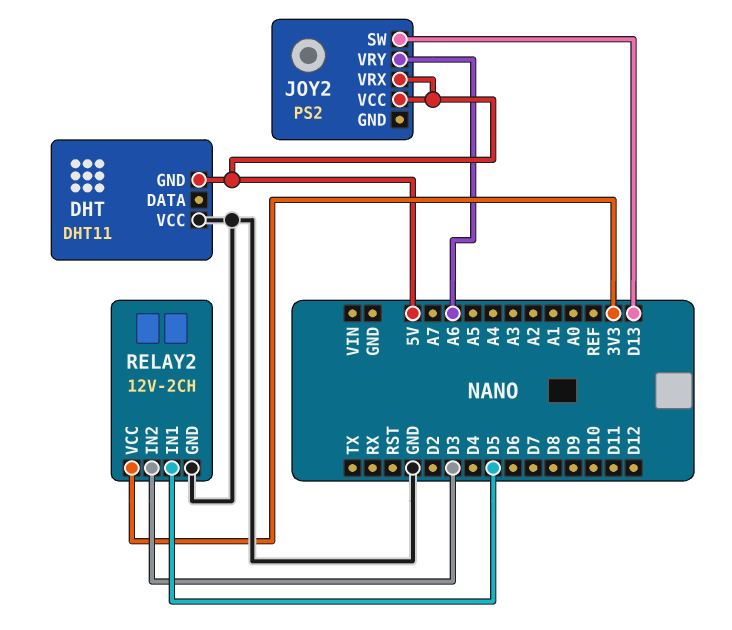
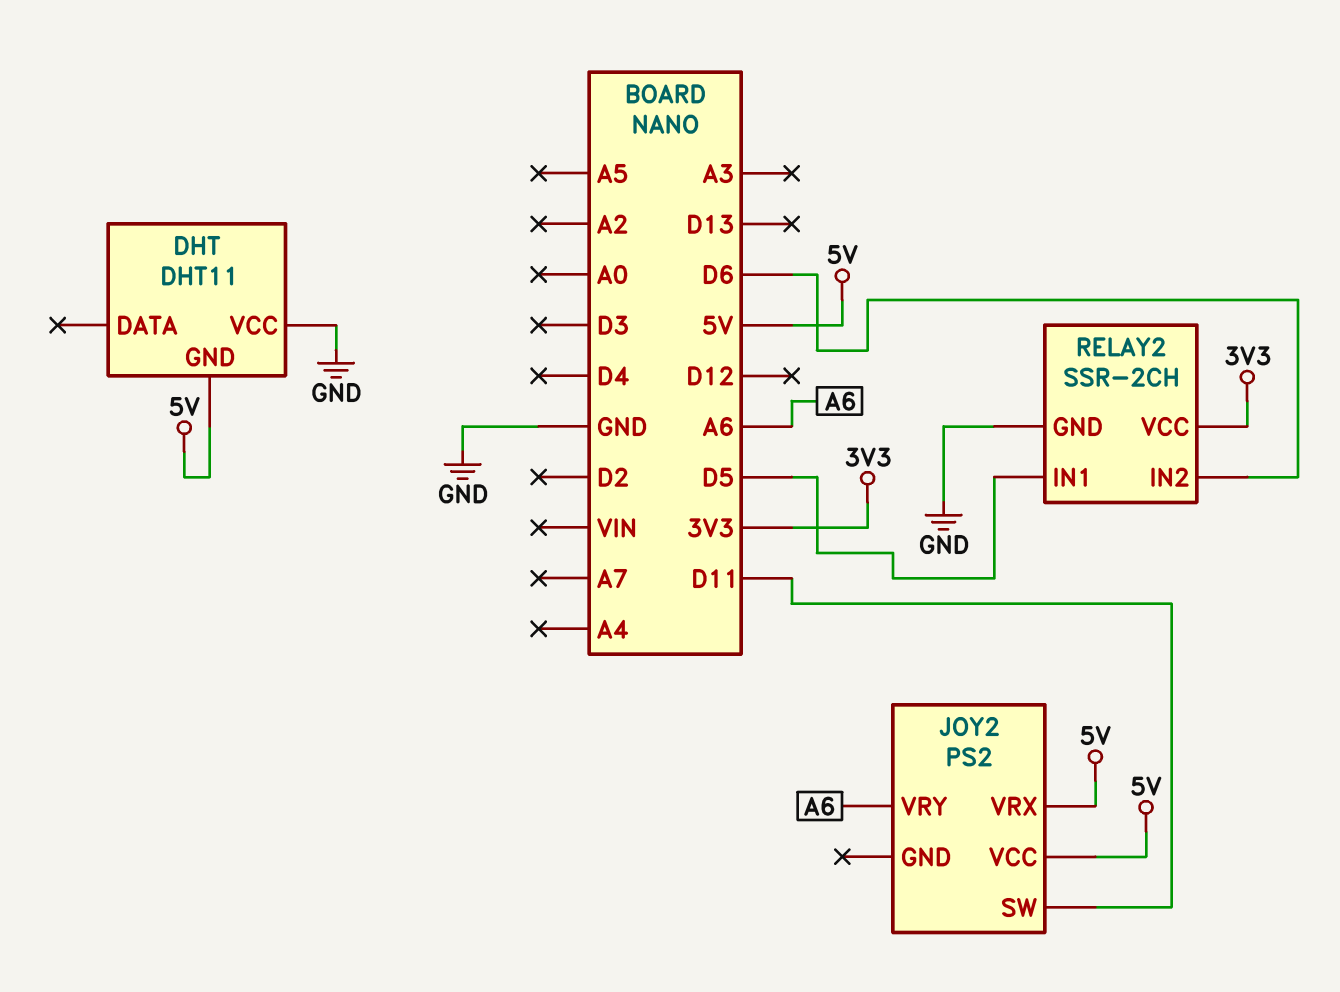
JOY2 pin SW: D13 -> D11
RELAY2: 12V-2CH -> SSR-2CH
RELAY2 pin IN2: D3 -> D6

